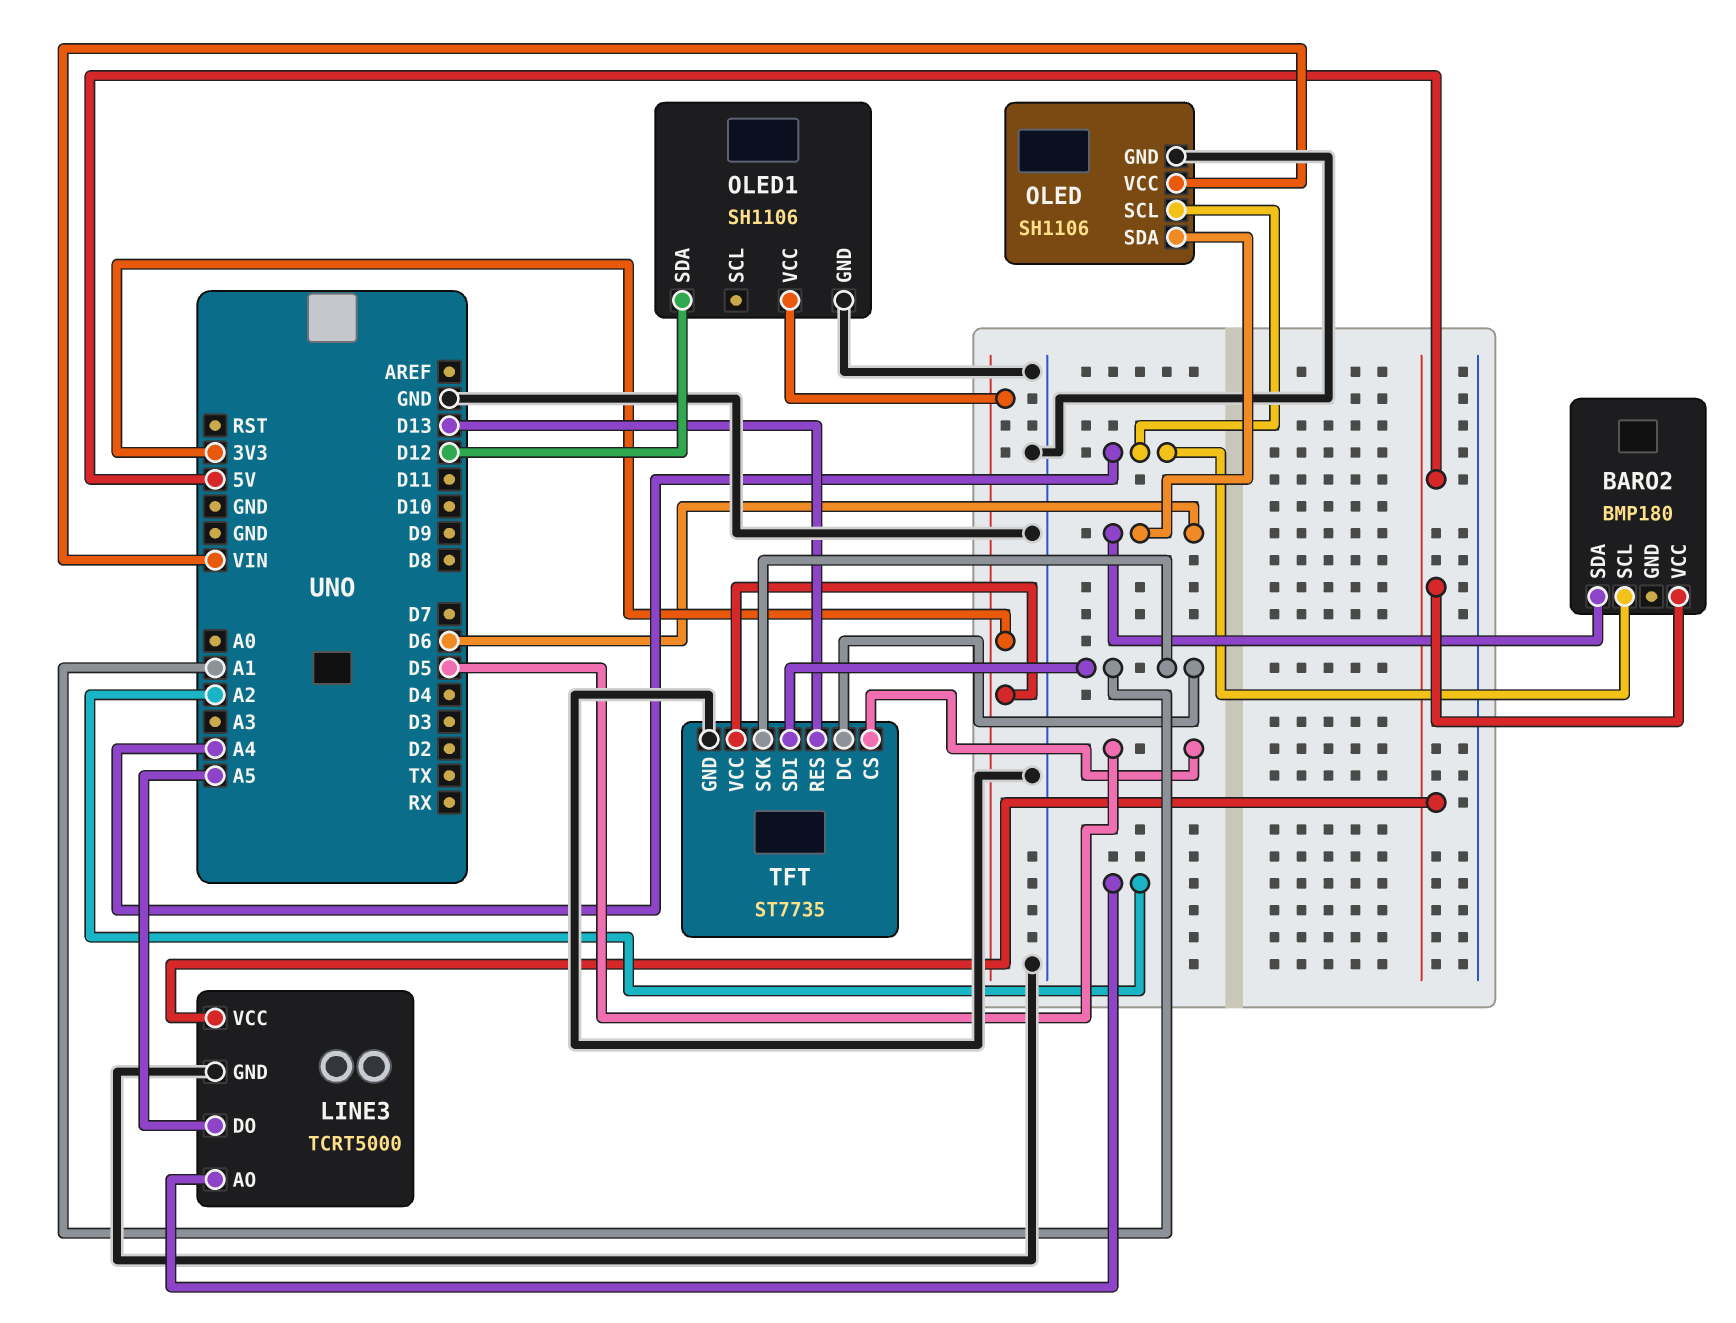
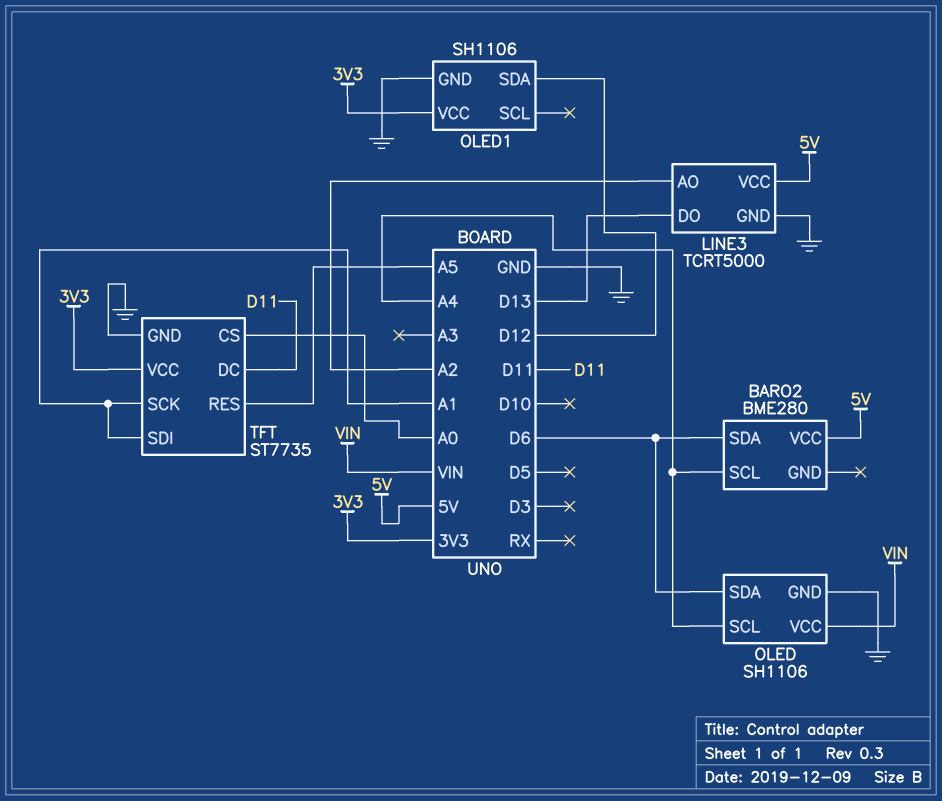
BARO2: BMP180 -> BME280
LINE3 pin DO: A5 -> D13
TFT pin CS: D5 -> A0
TFT pin DC: A1 -> D11
TFT pin RES: D13 -> A5

